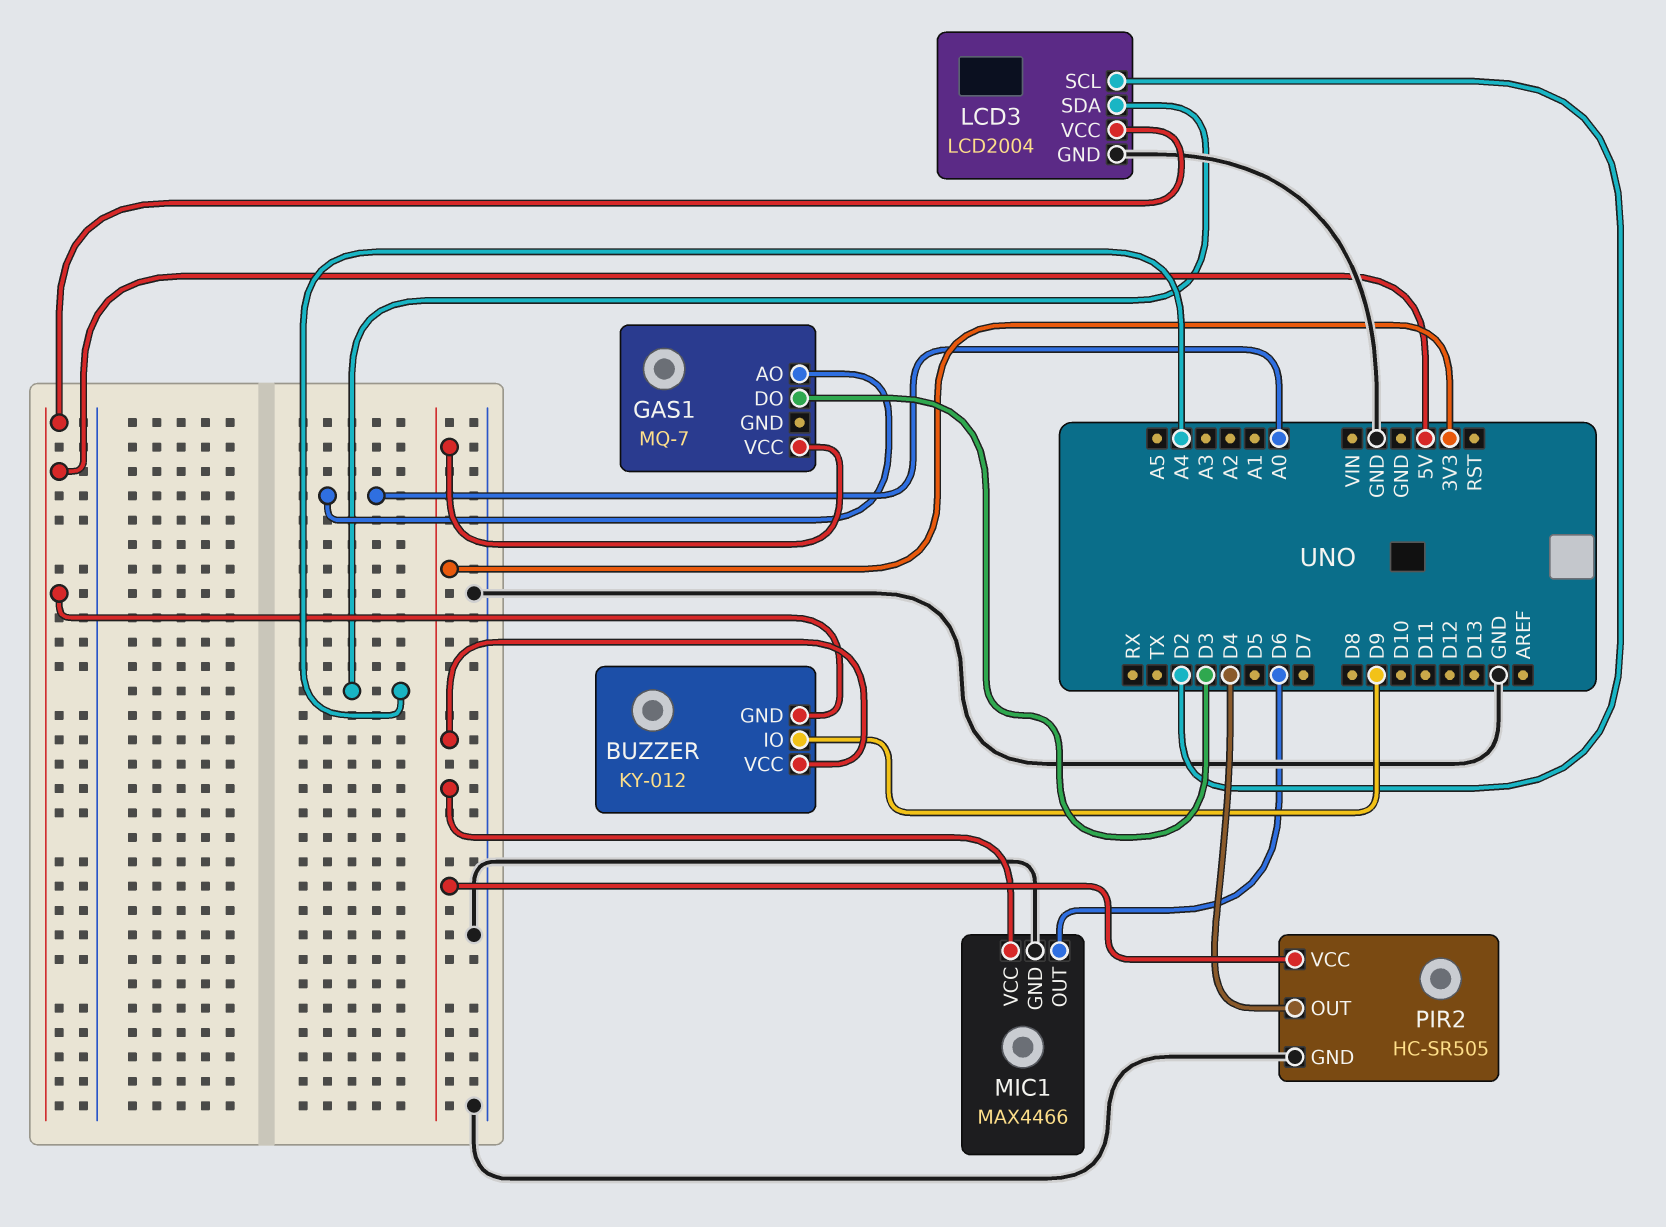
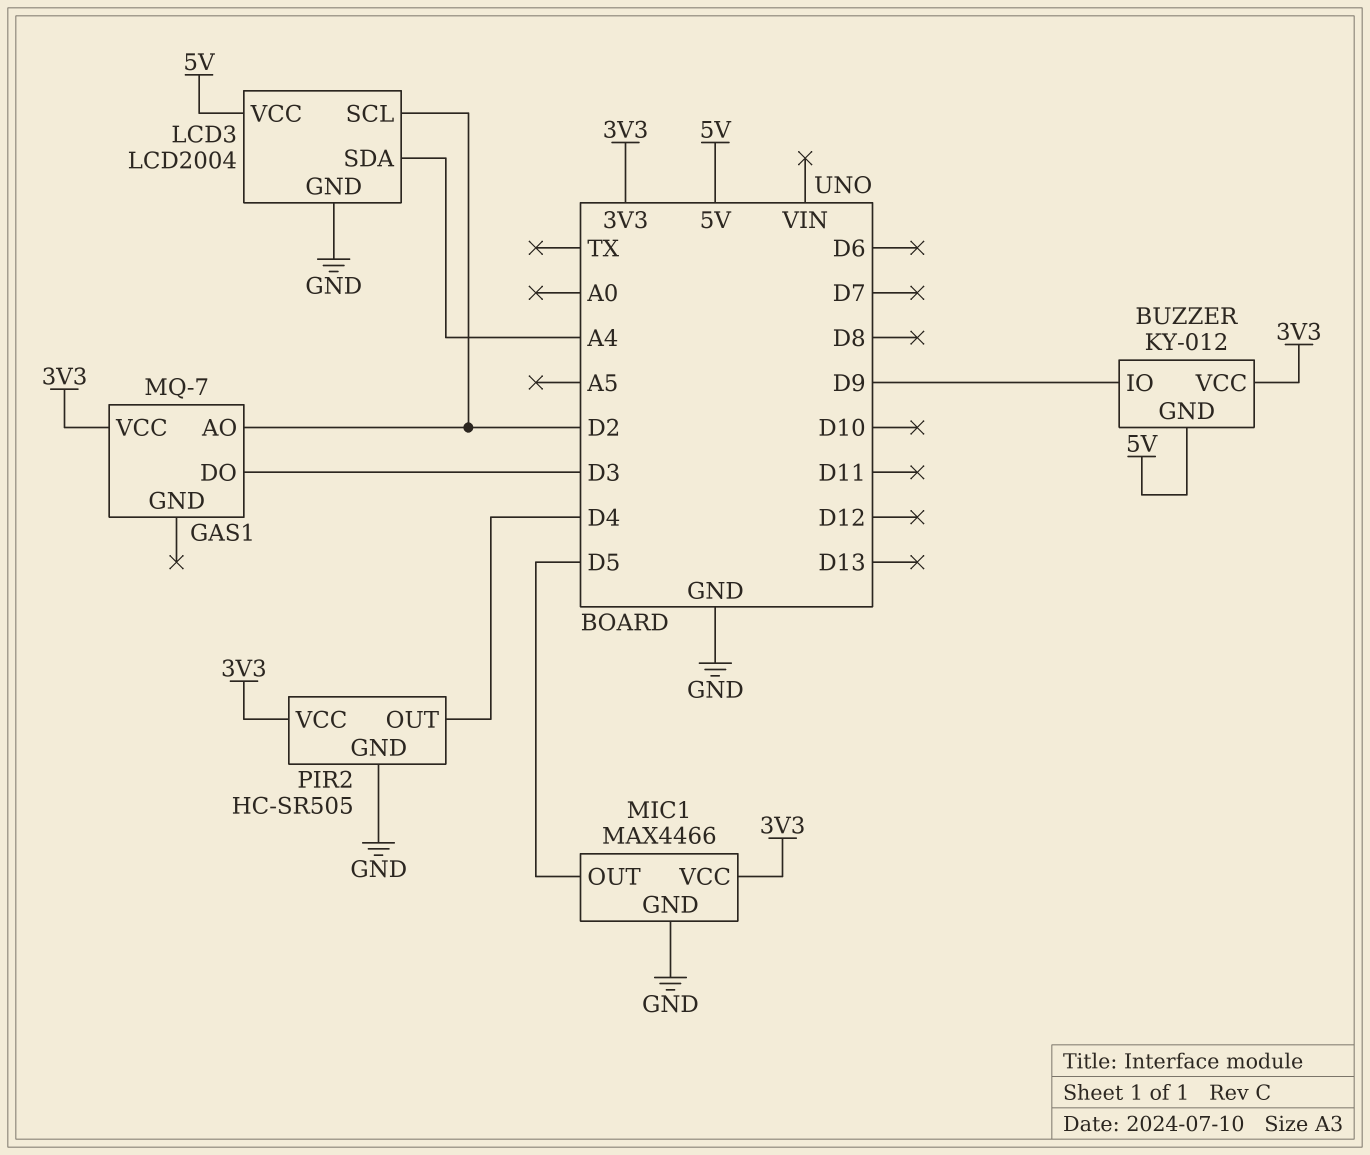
GAS1 pin AO: A0 -> D2
MIC1 pin OUT: D6 -> D5

